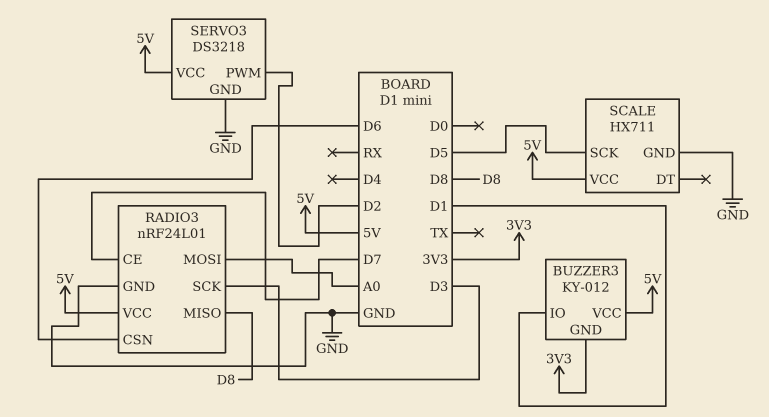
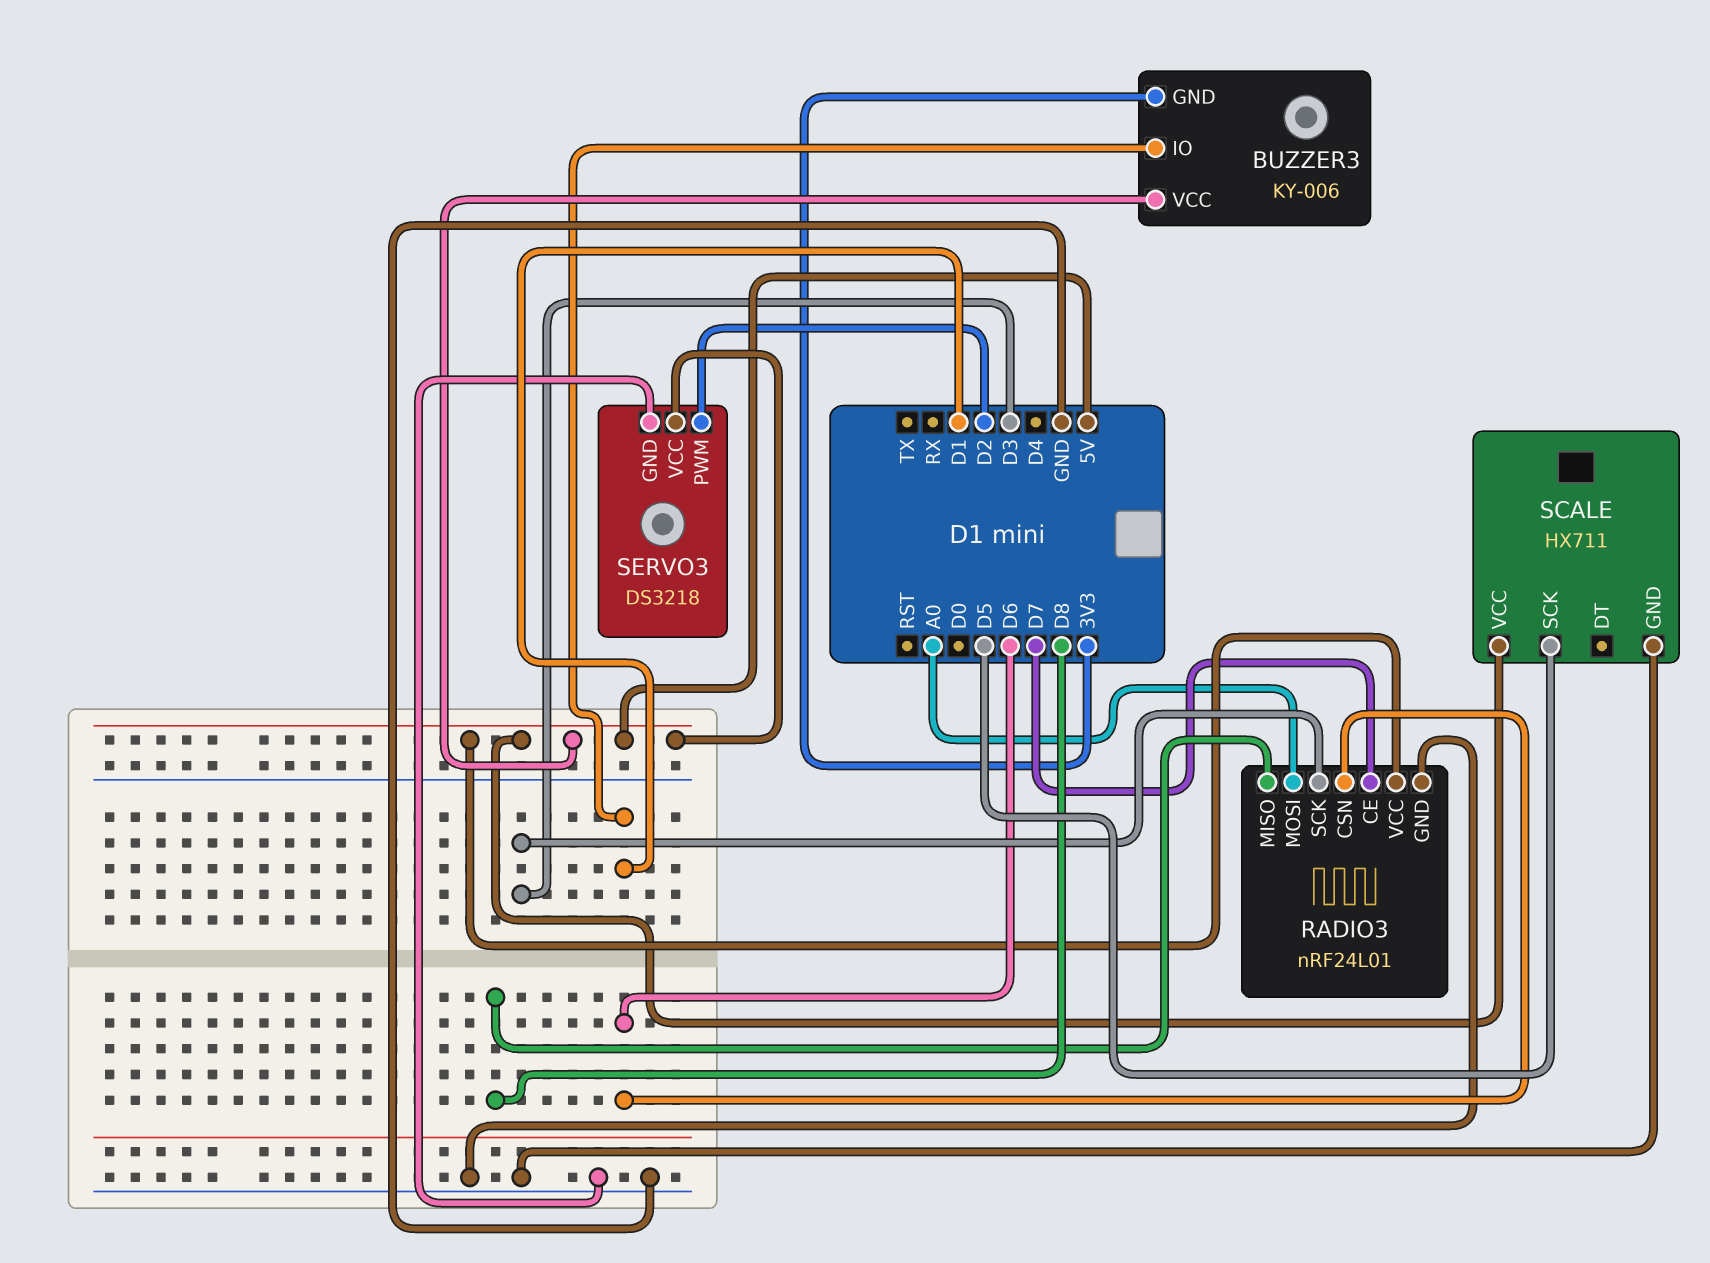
BUZZER3: KY-012 -> KY-006

